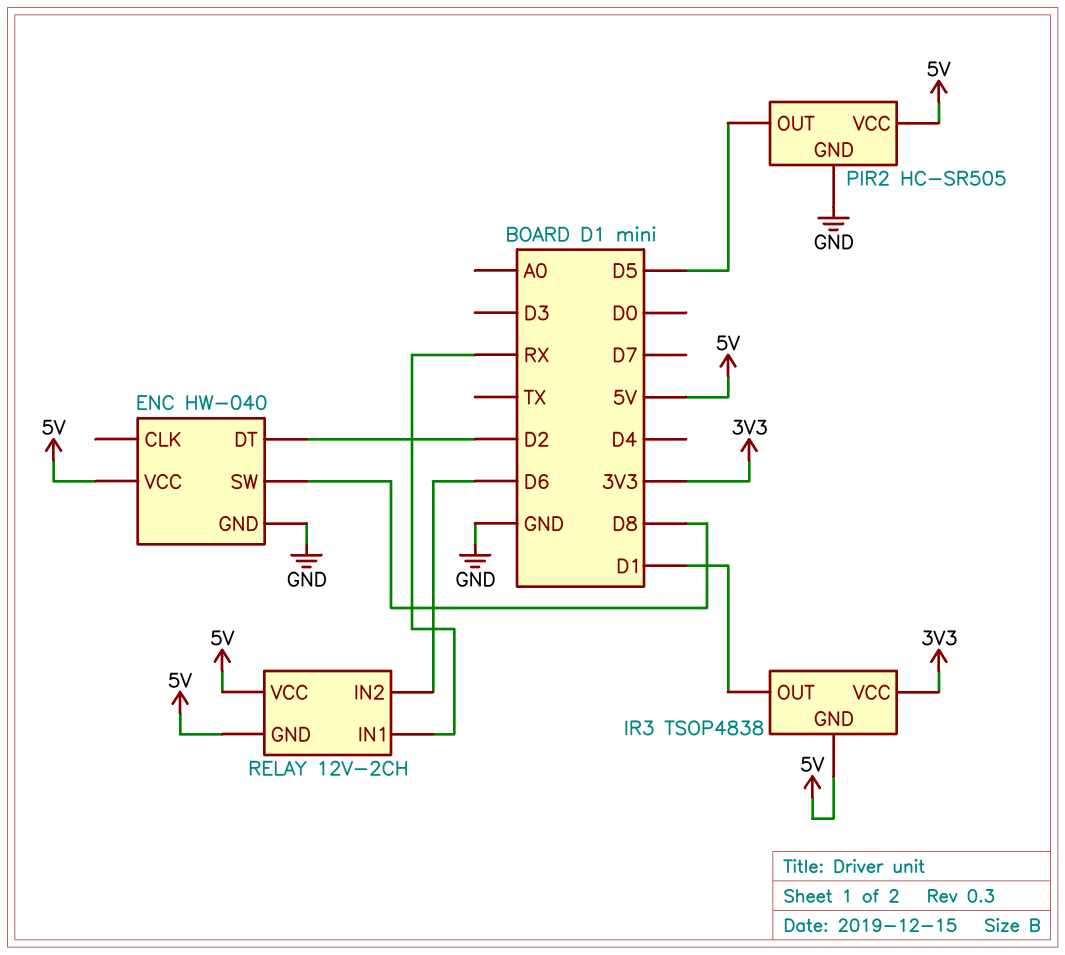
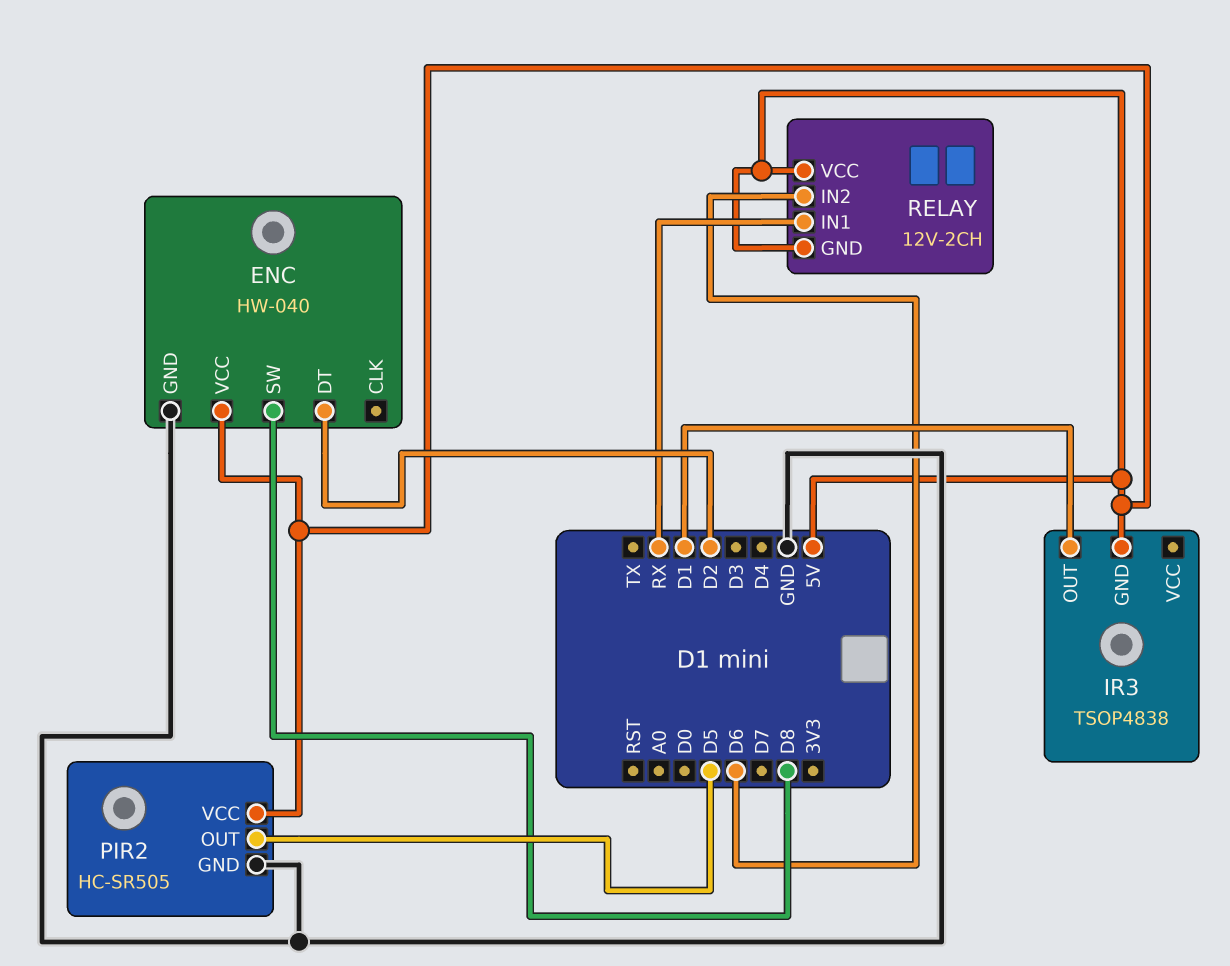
IR3 pin VCC: 3V3 -> none

